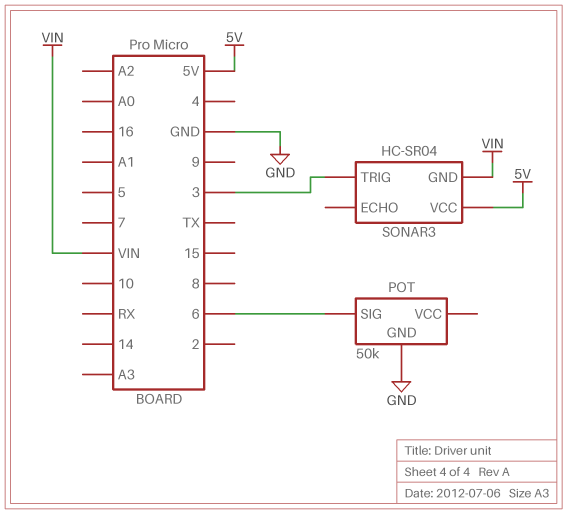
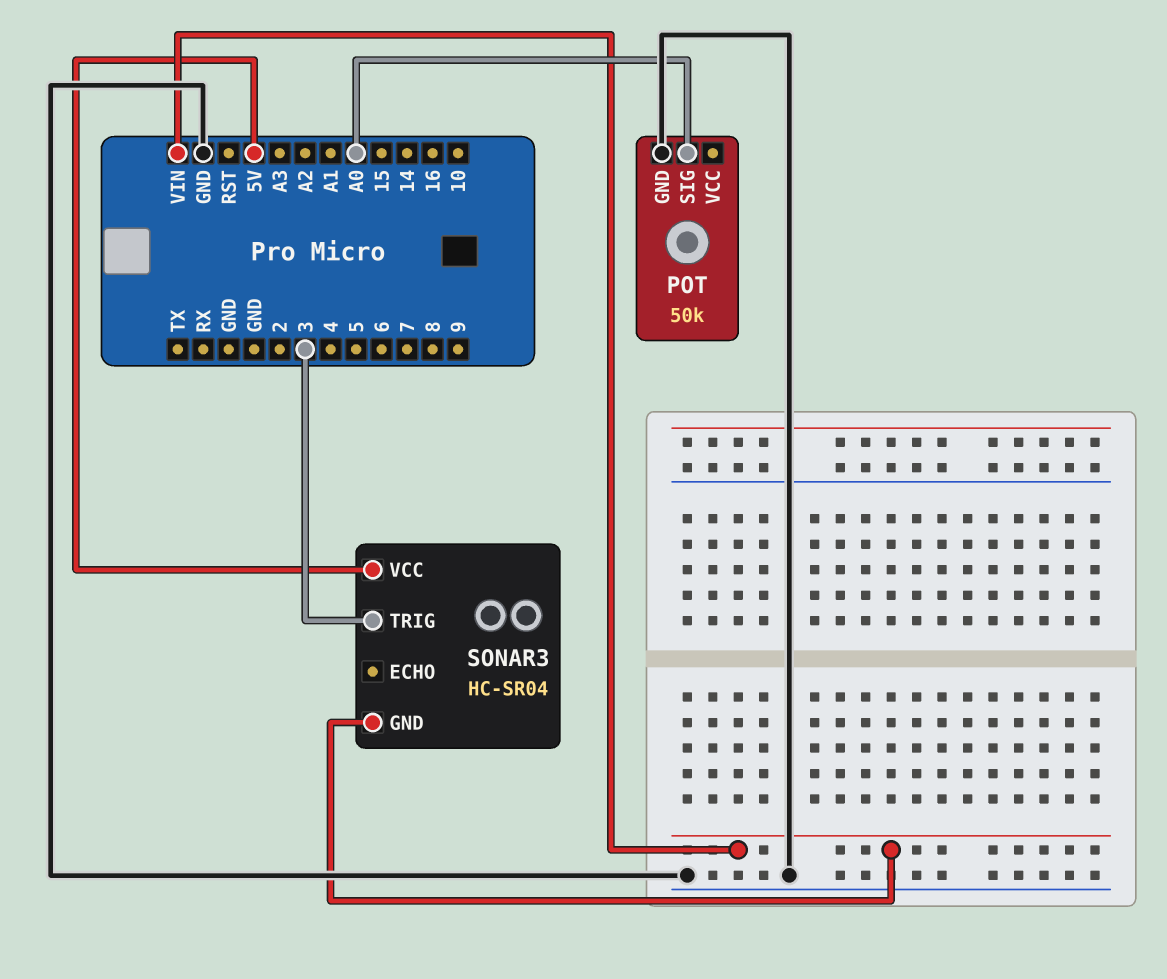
POT pin SIG: 6 -> A0

